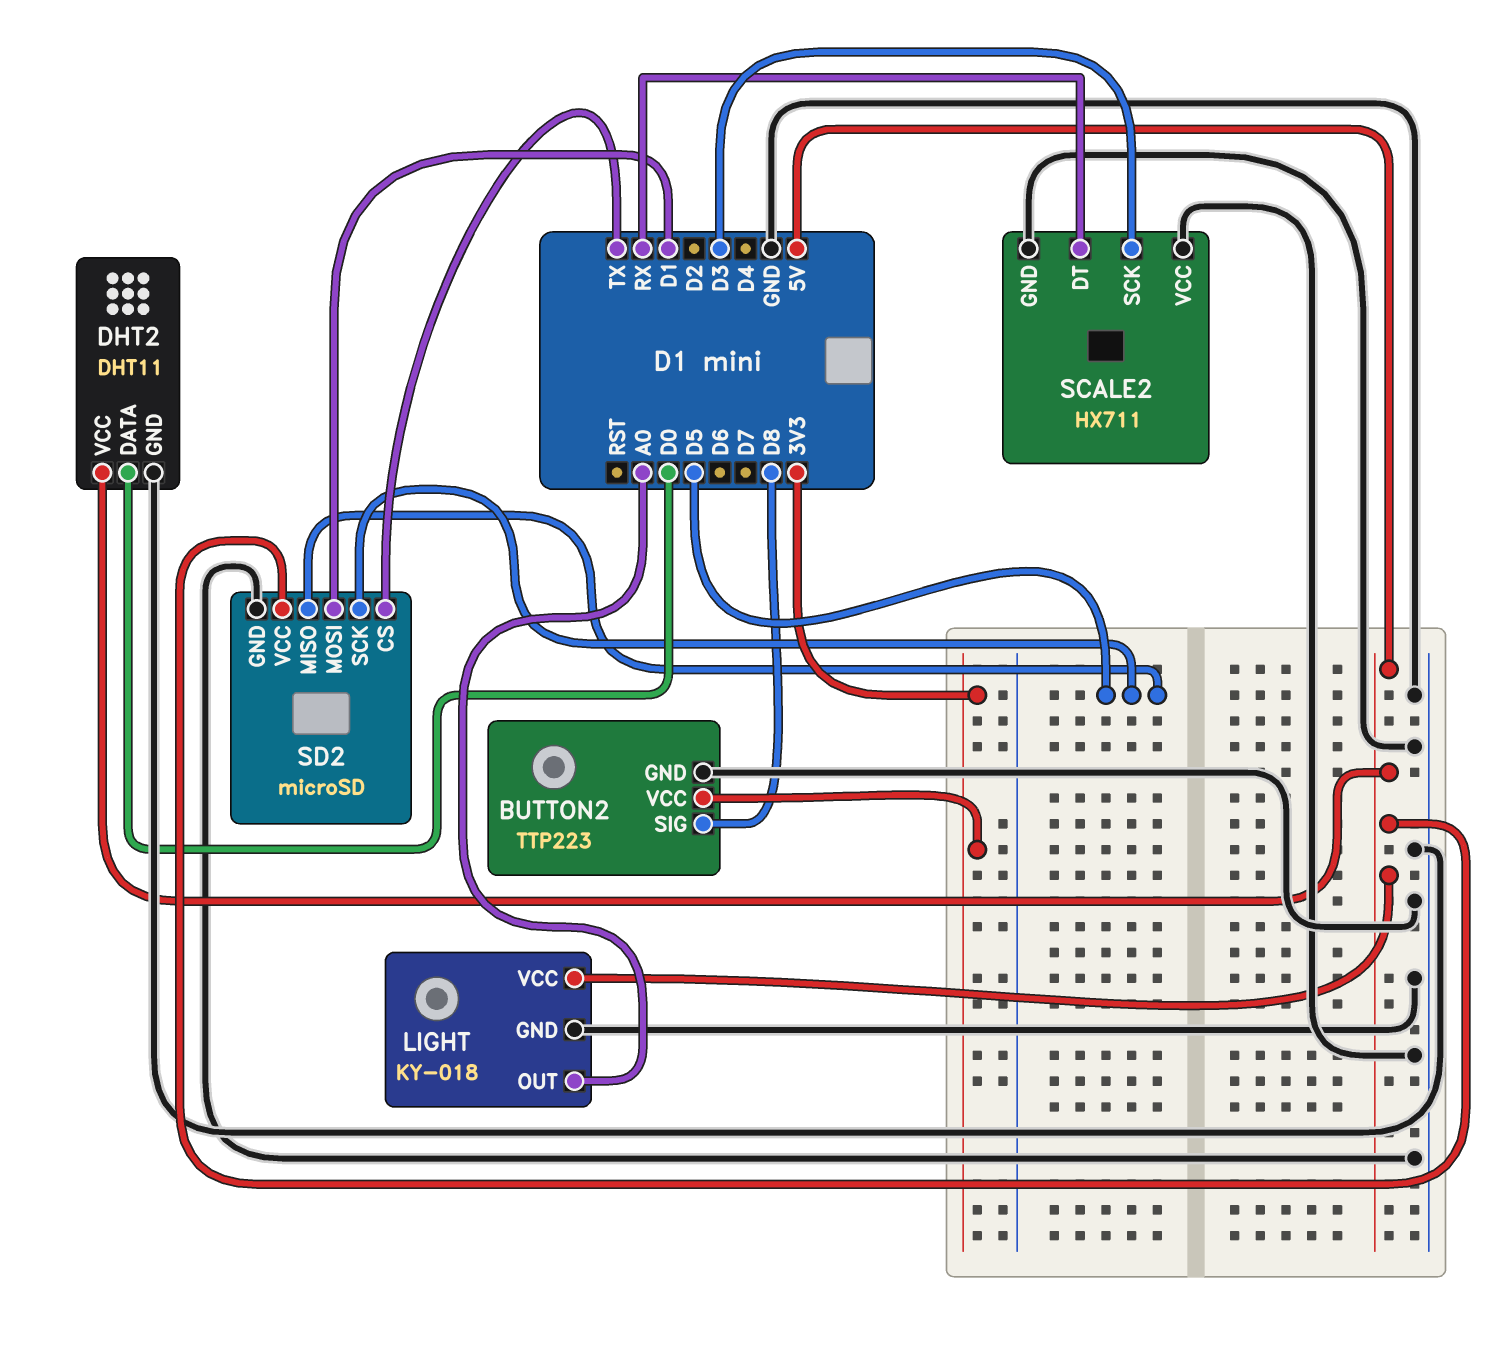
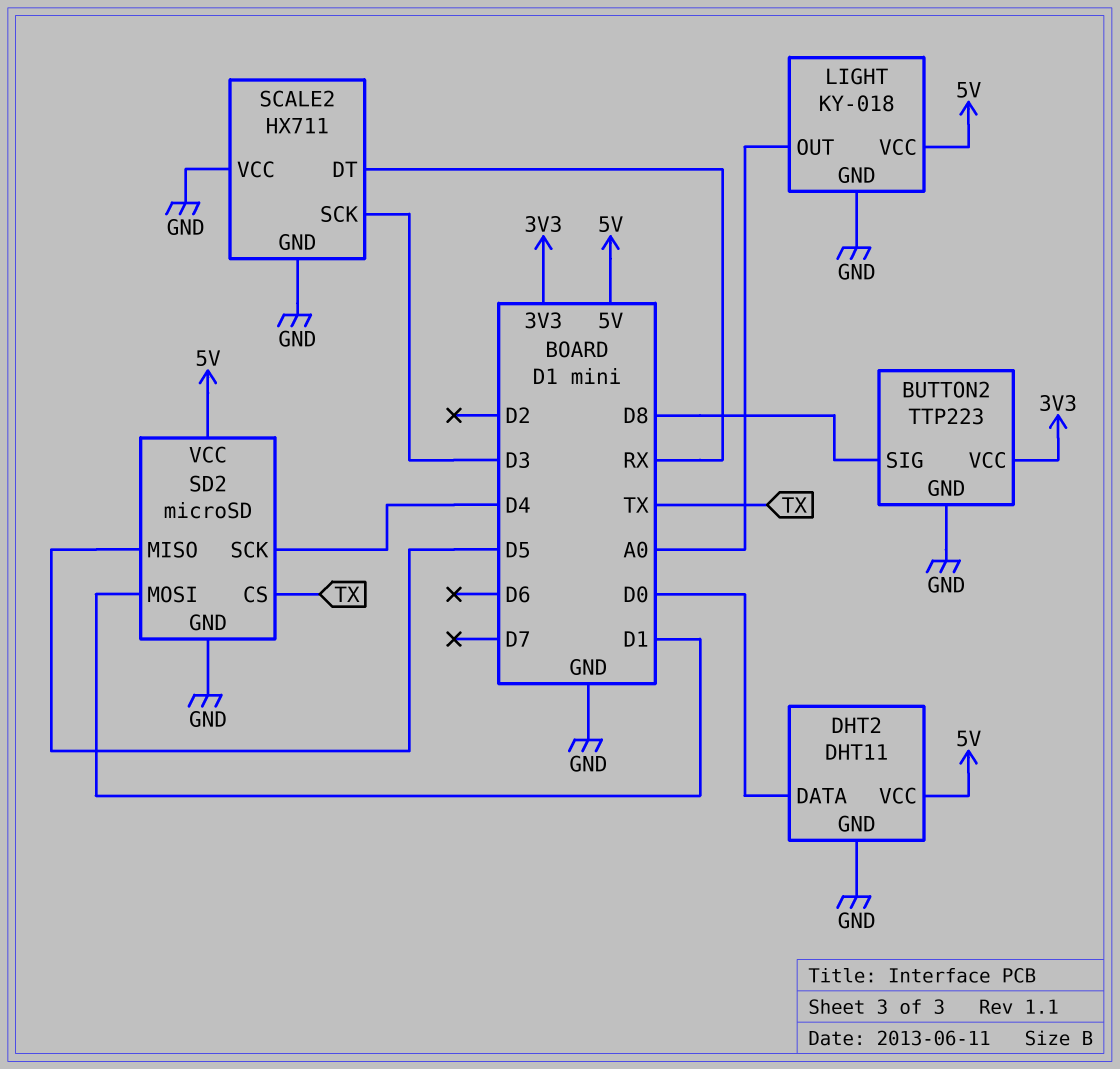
SD2 pin SCK: D5 -> D4

